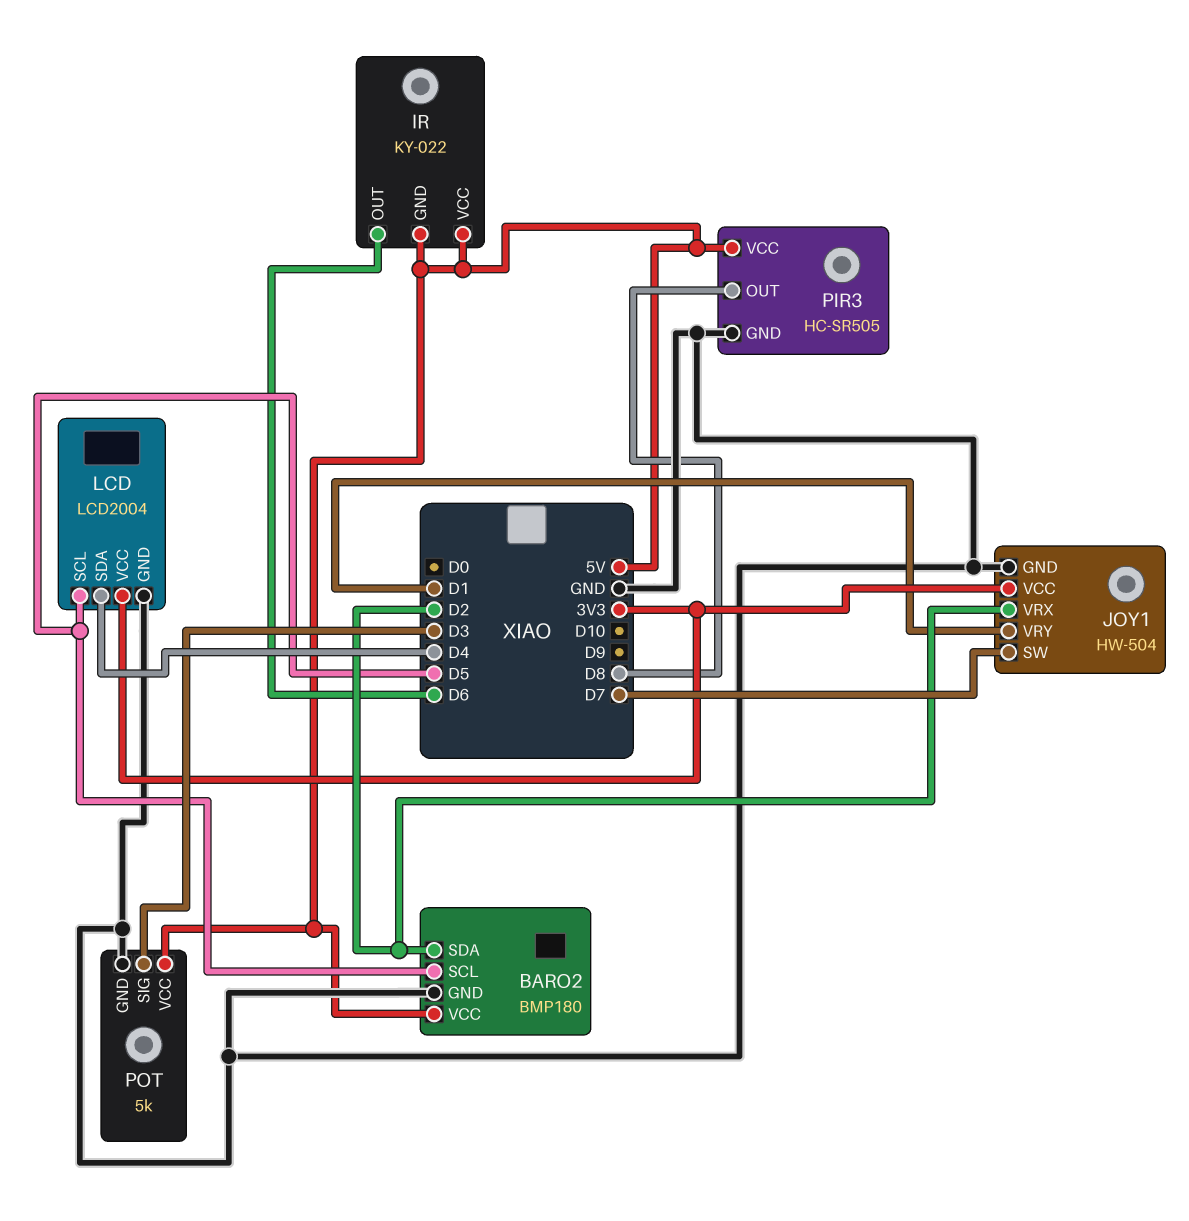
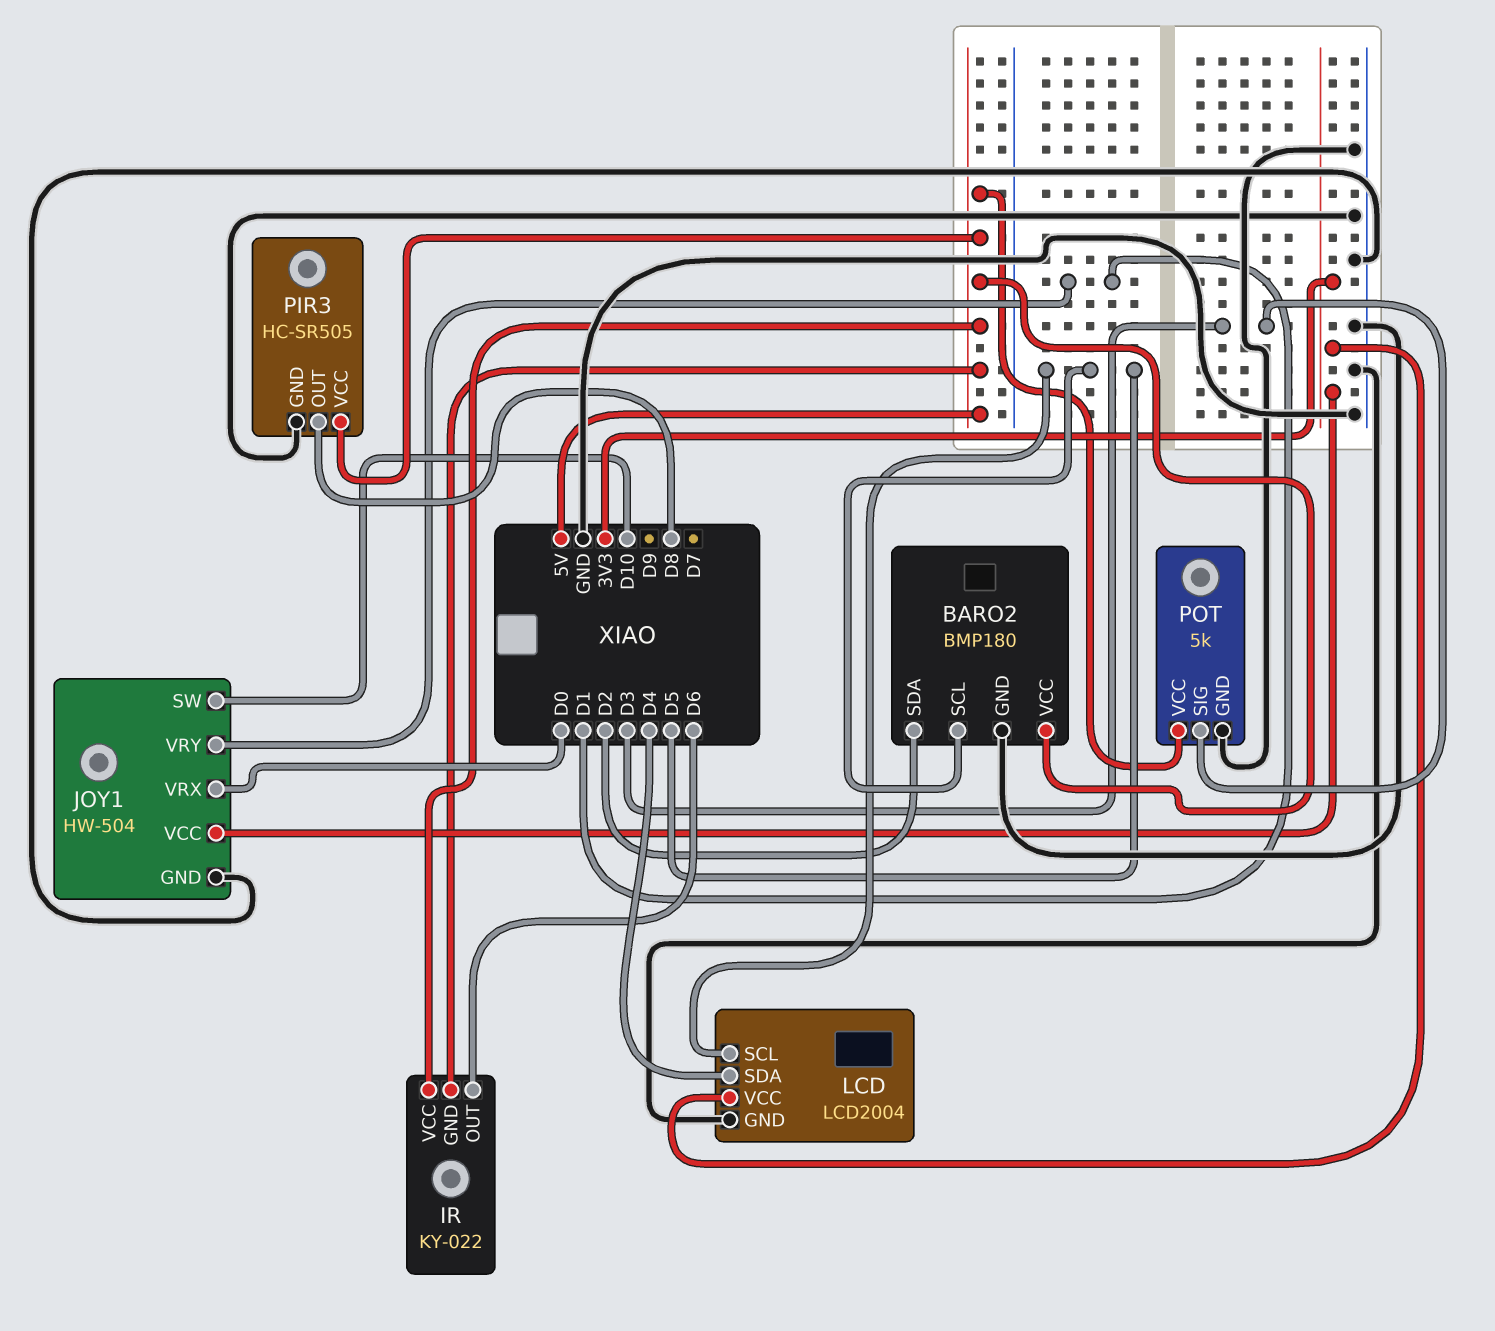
JOY1 pin SW: D7 -> D10
JOY1 pin VRX: D2 -> D0

